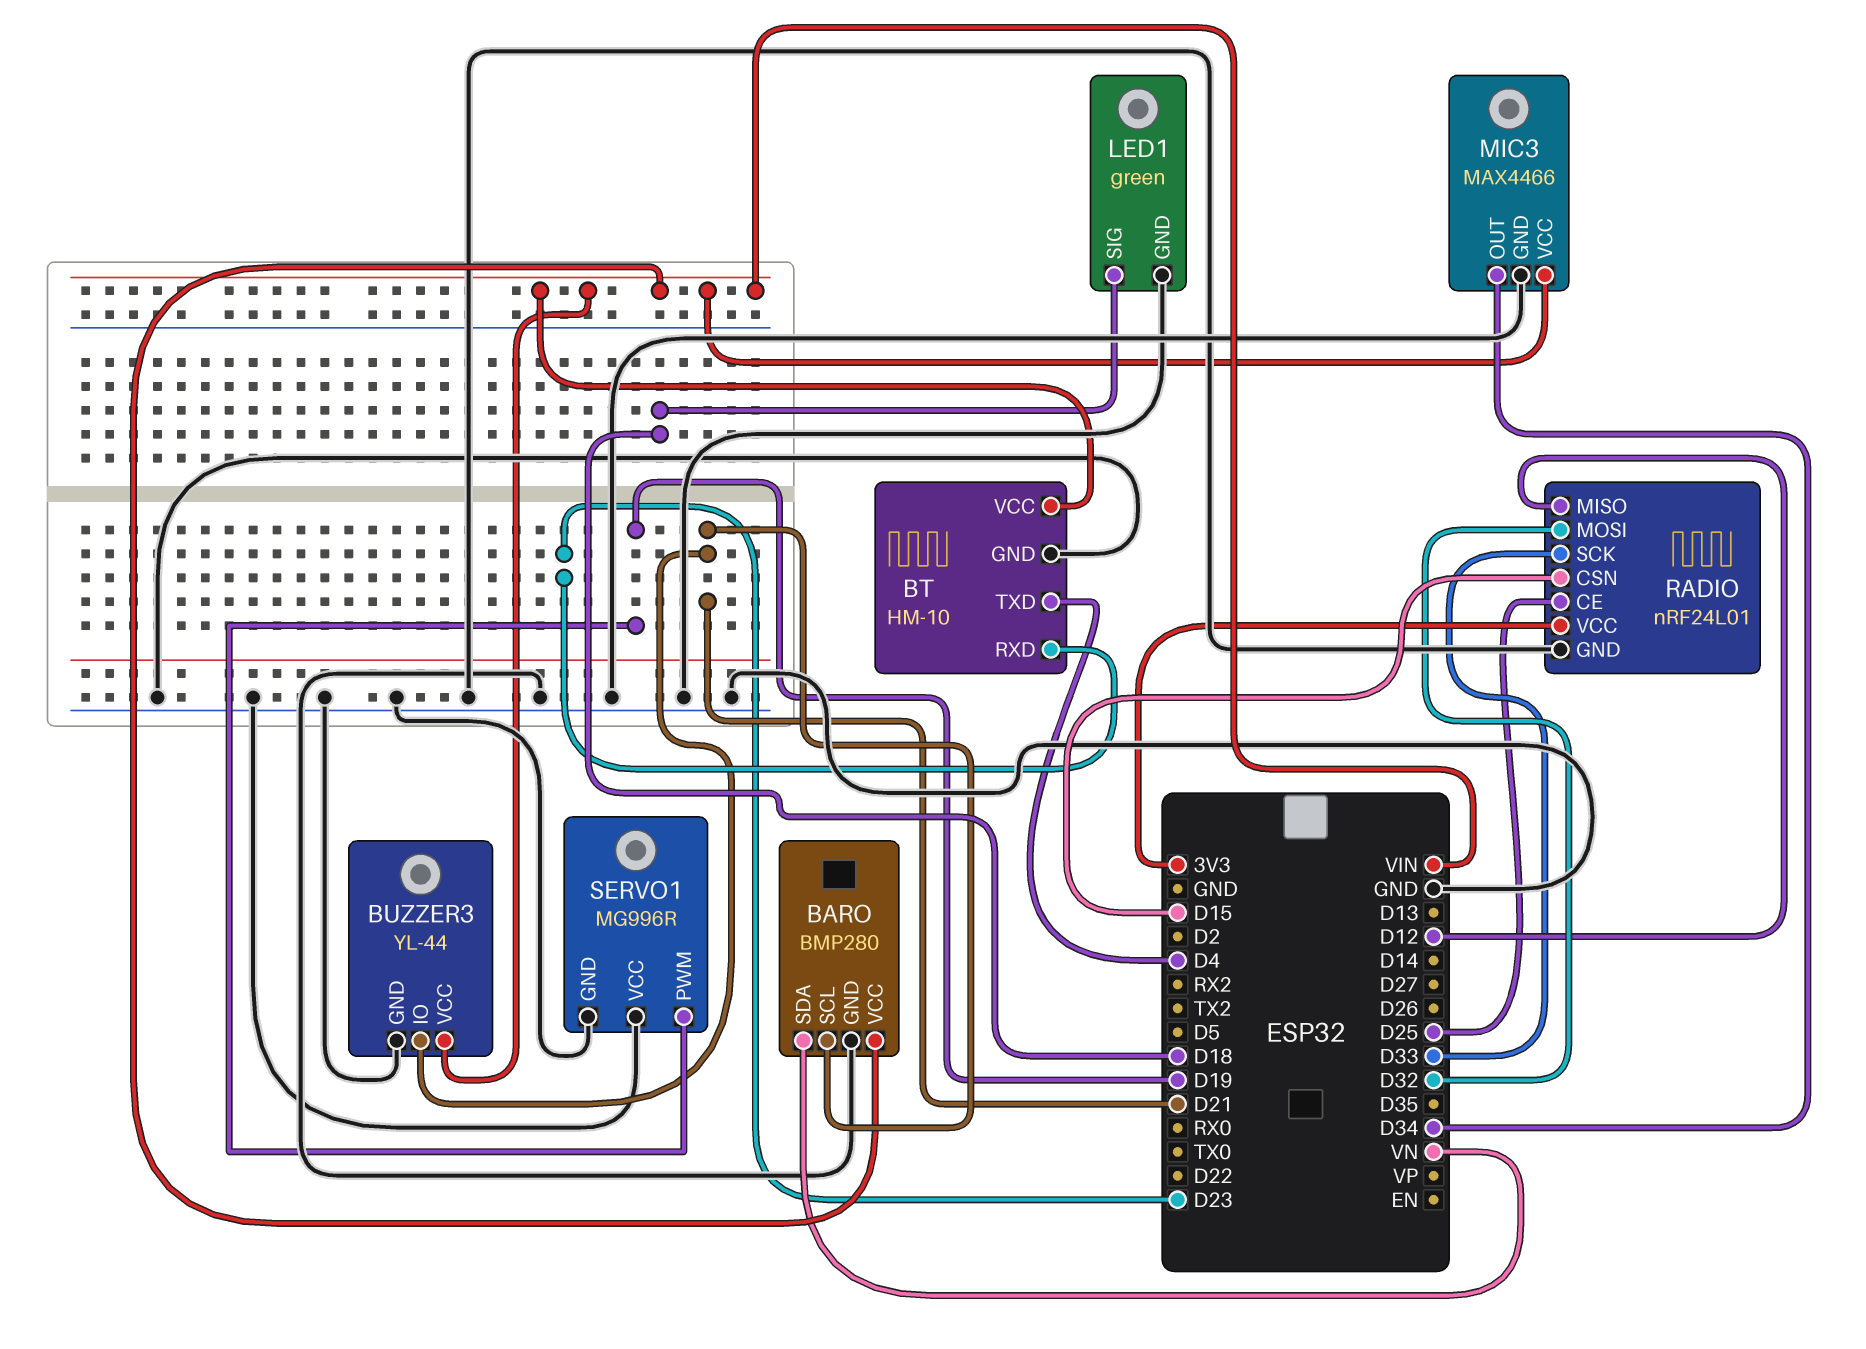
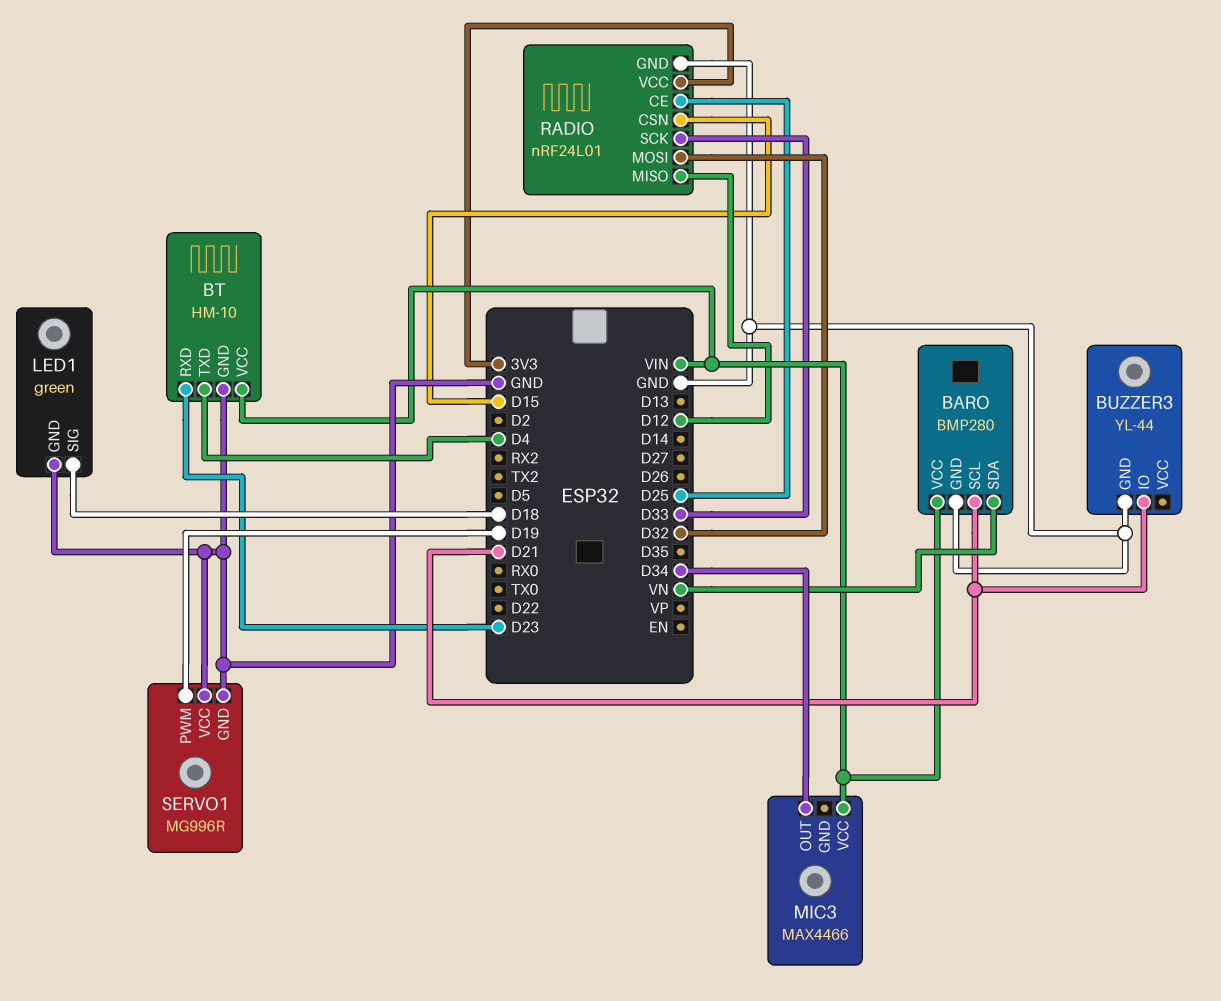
BUZZER3 pin VCC: VIN -> none
MIC3 pin GND: GND -> none

